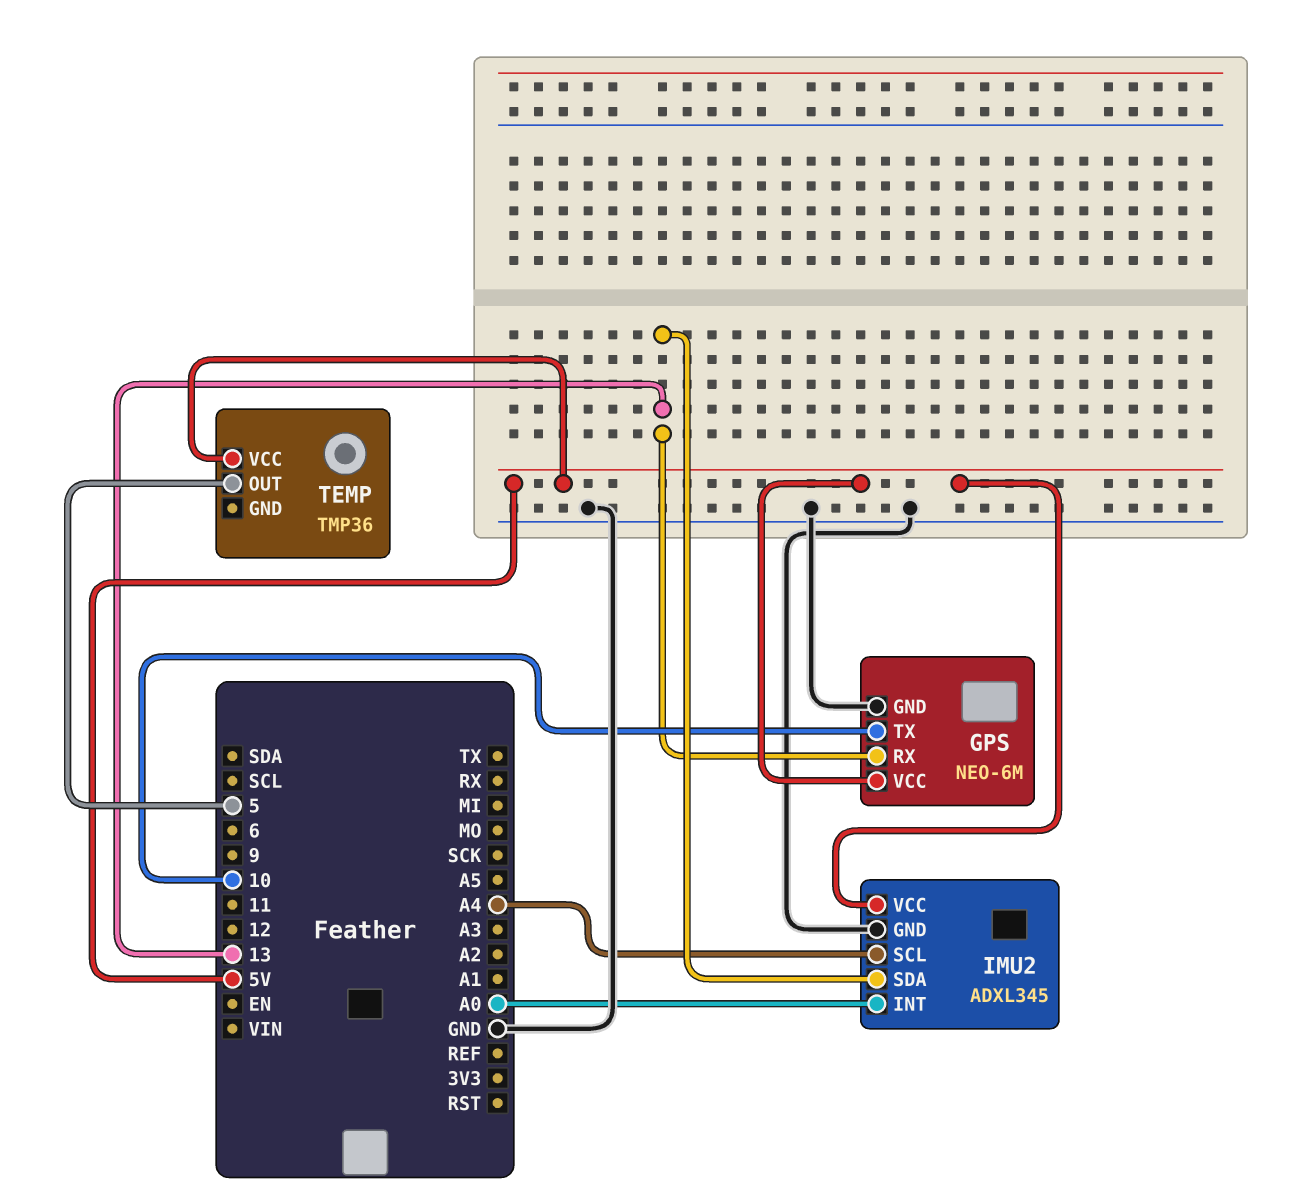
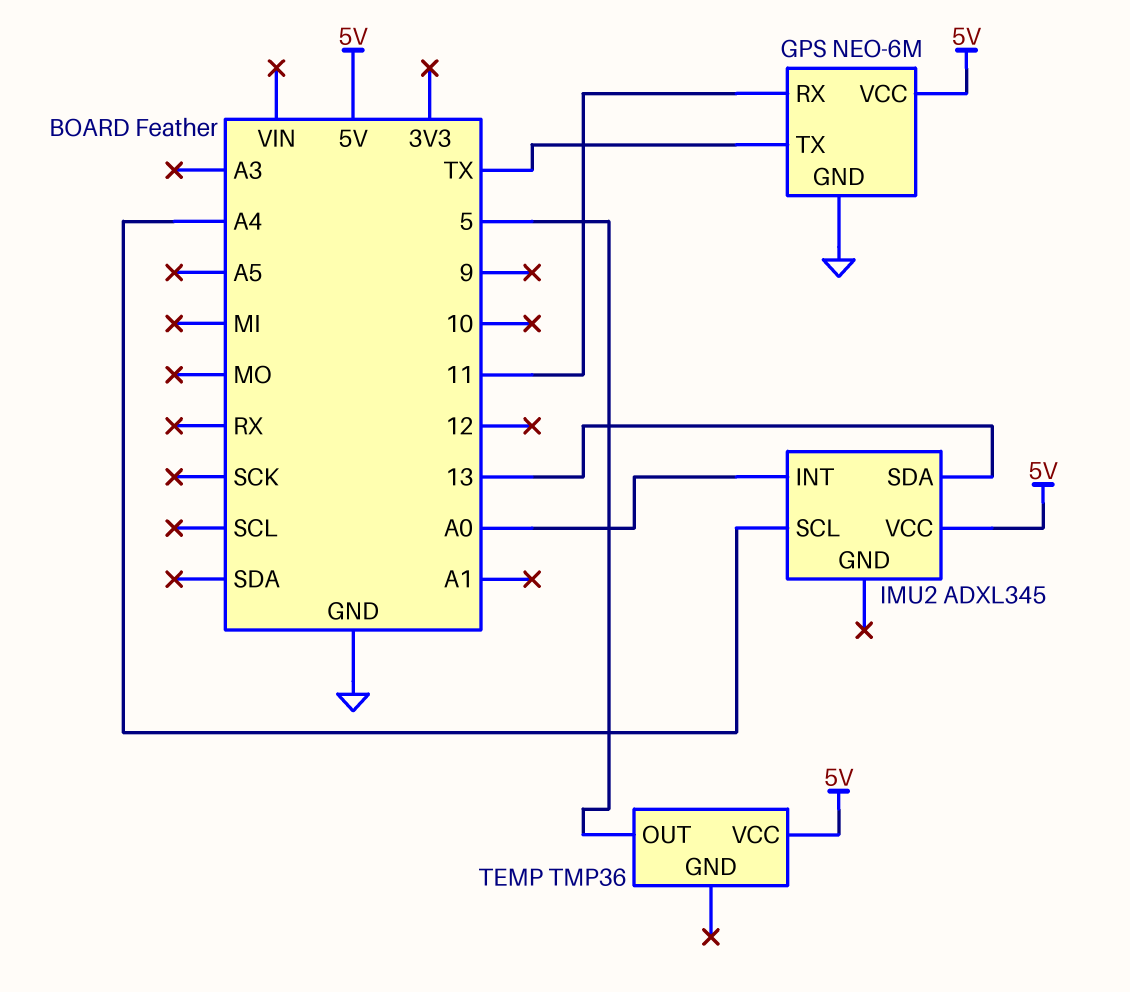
GPS pin RX: 13 -> 11
GPS pin TX: 10 -> TX
IMU2 pin GND: GND -> none

